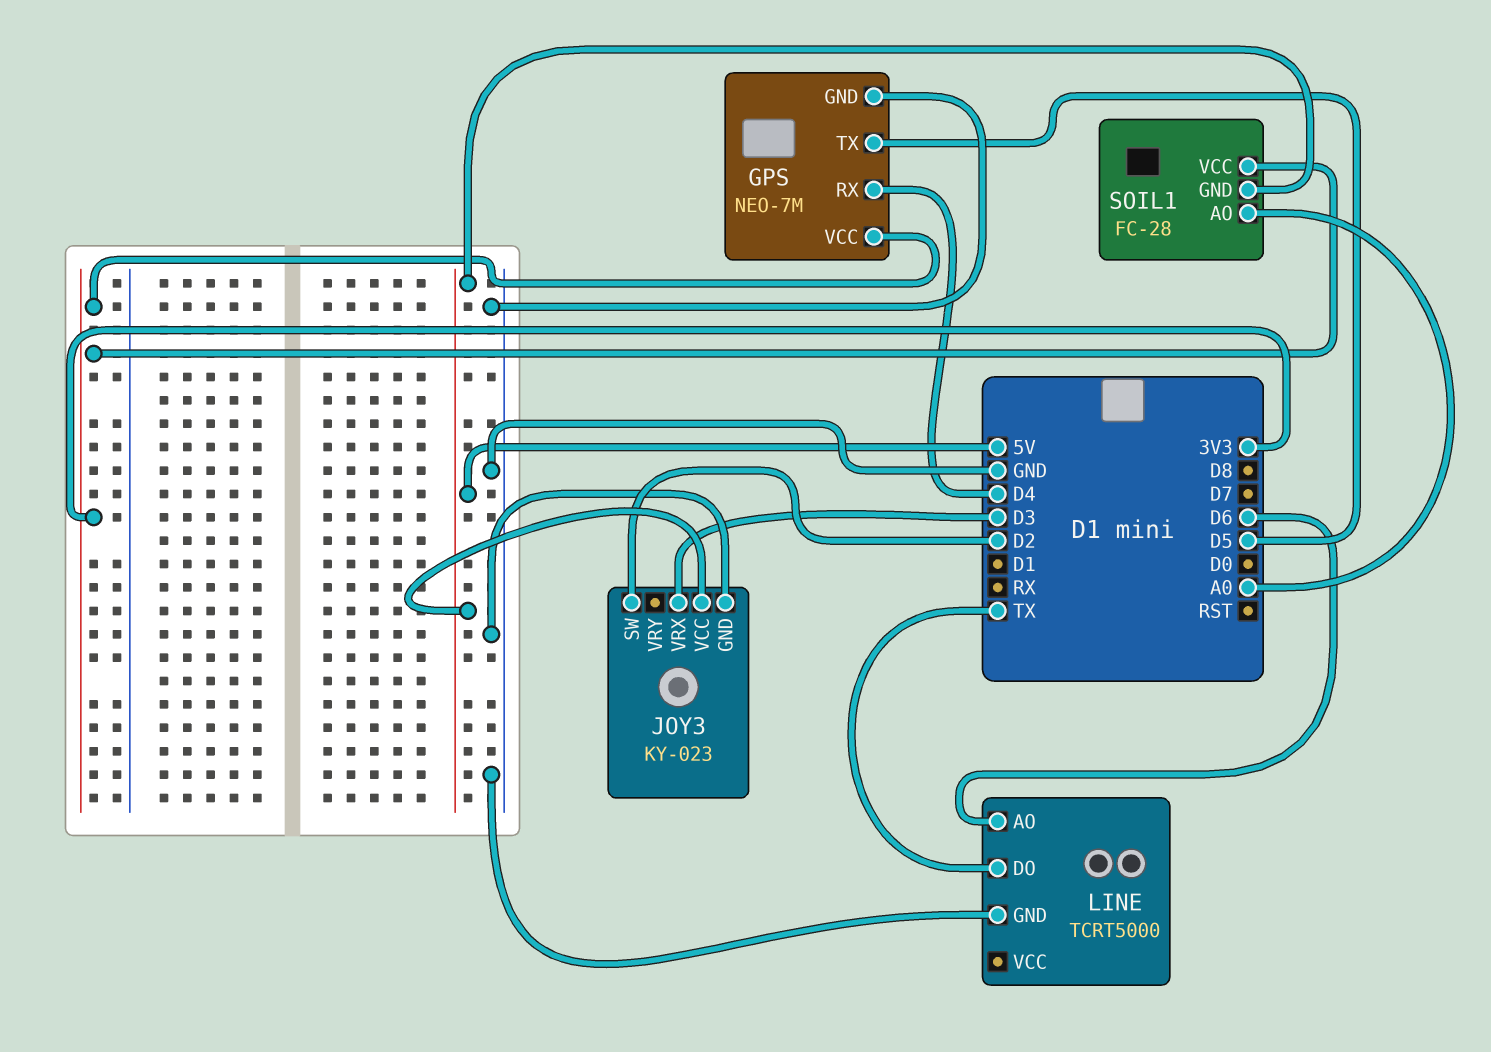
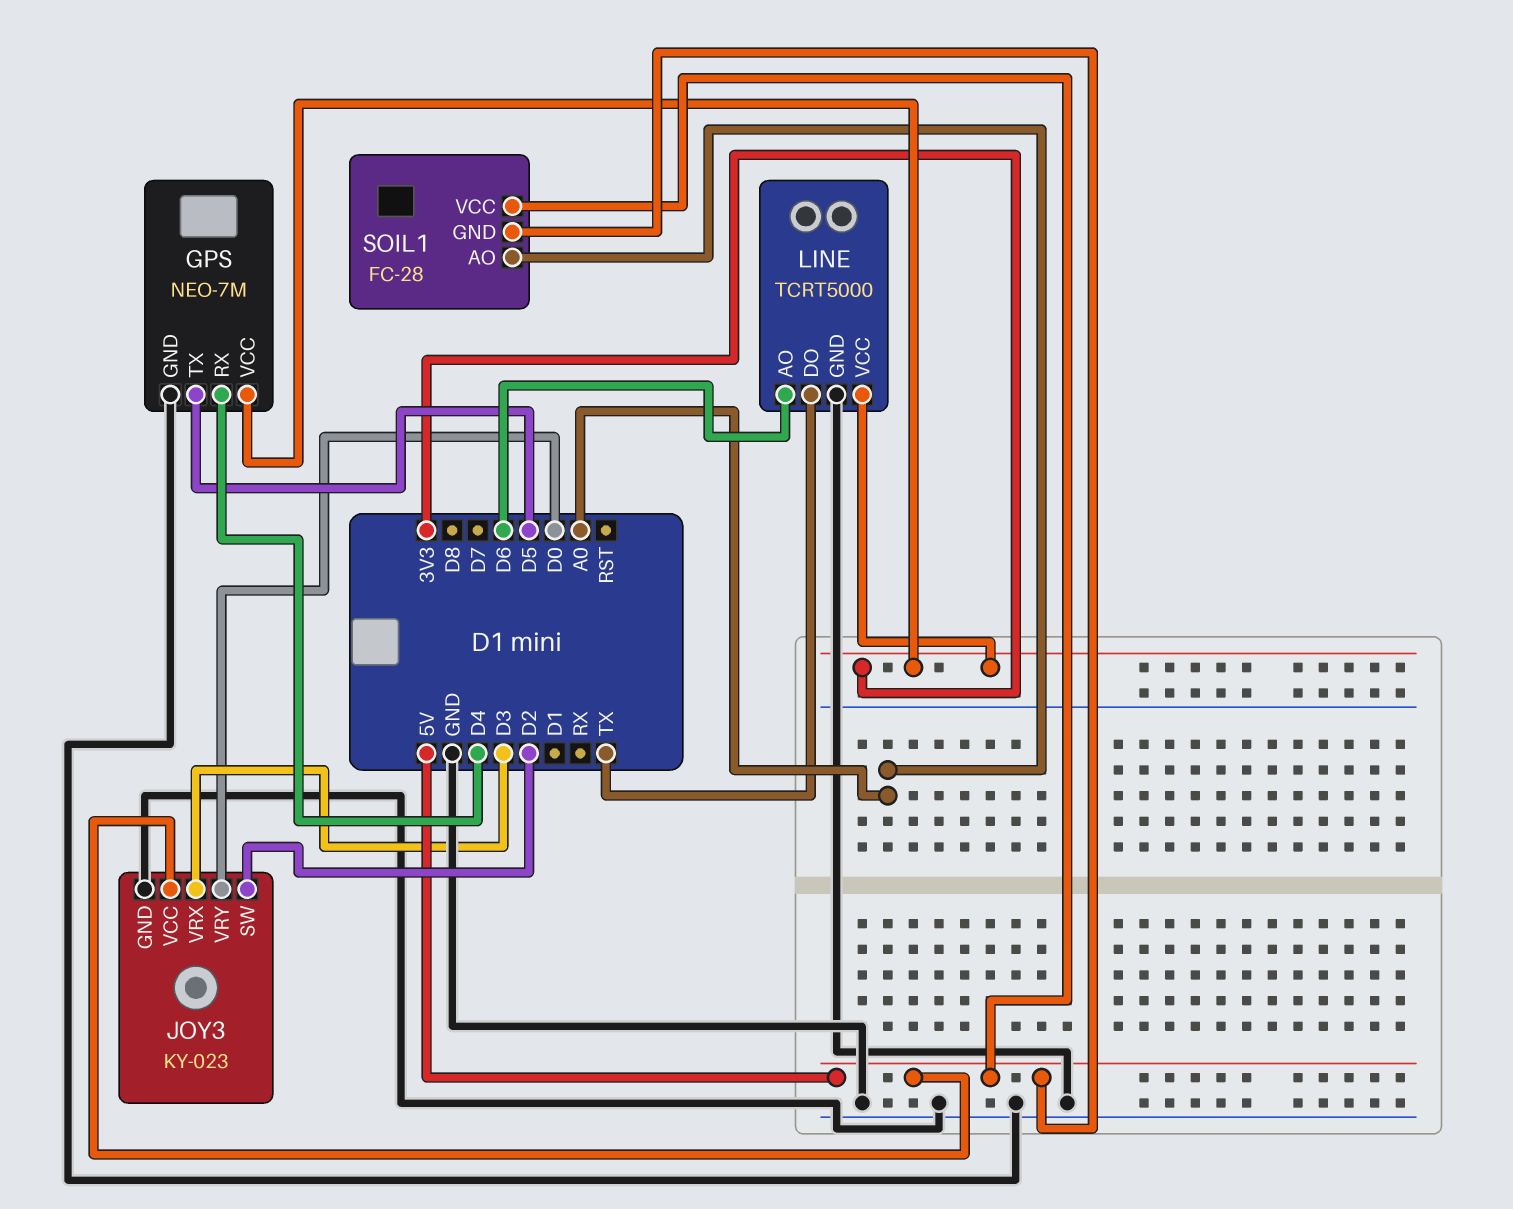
JOY3 pin VRY: none -> D0
LINE pin VCC: none -> 3V3
SOIL1 pin VCC: 3V3 -> 5V

